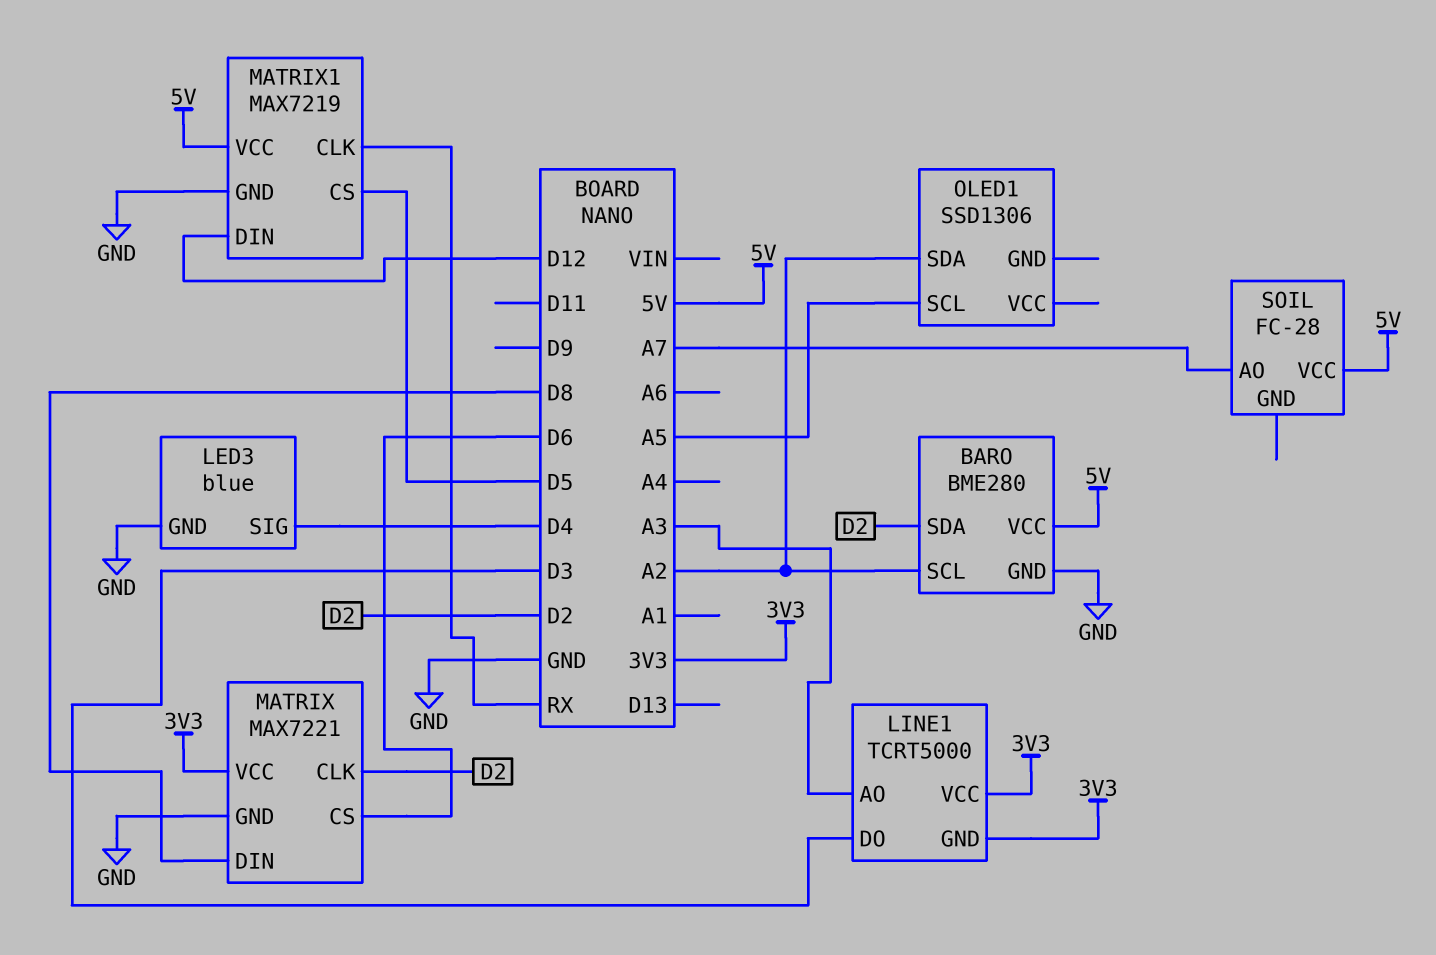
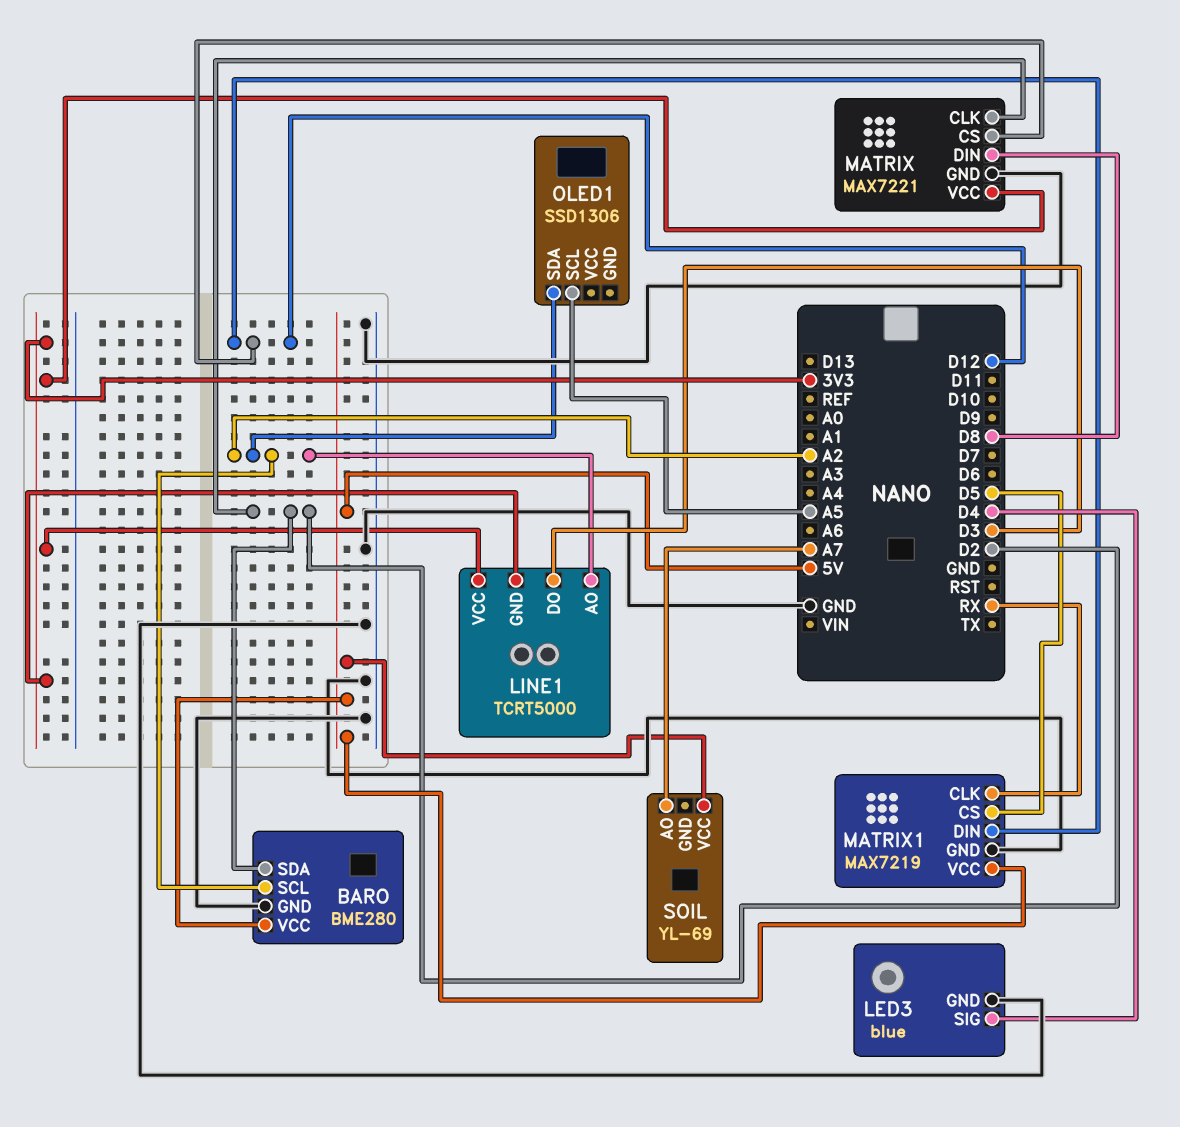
LINE1 pin AO: A3 -> A2
MATRIX pin CS: D6 -> D12
SOIL: FC-28 -> YL-69

